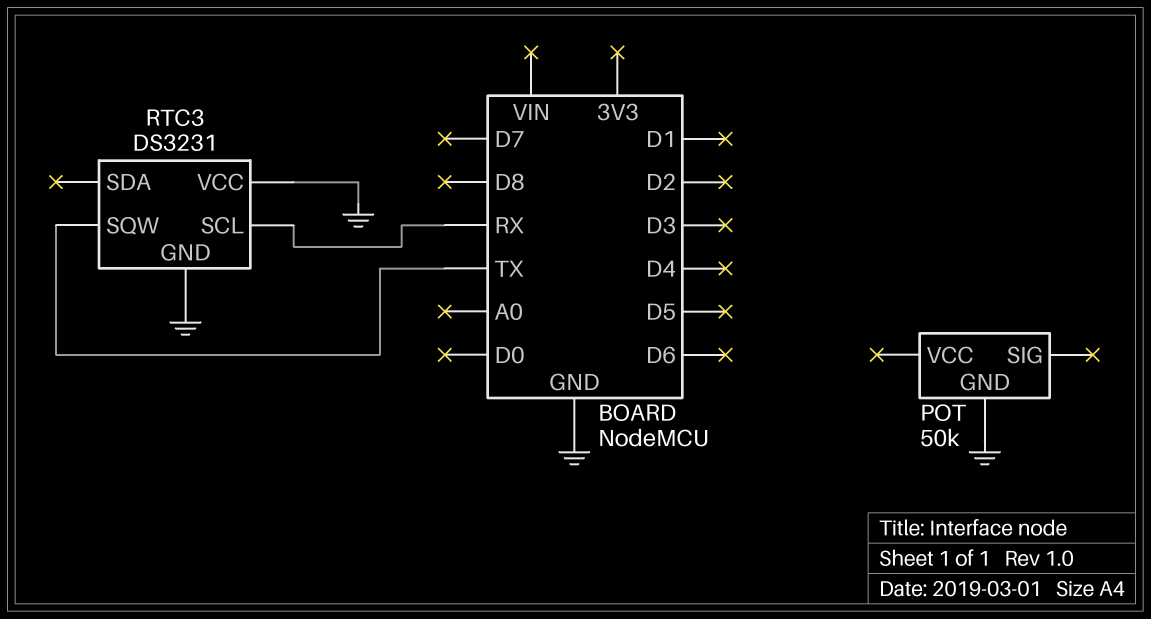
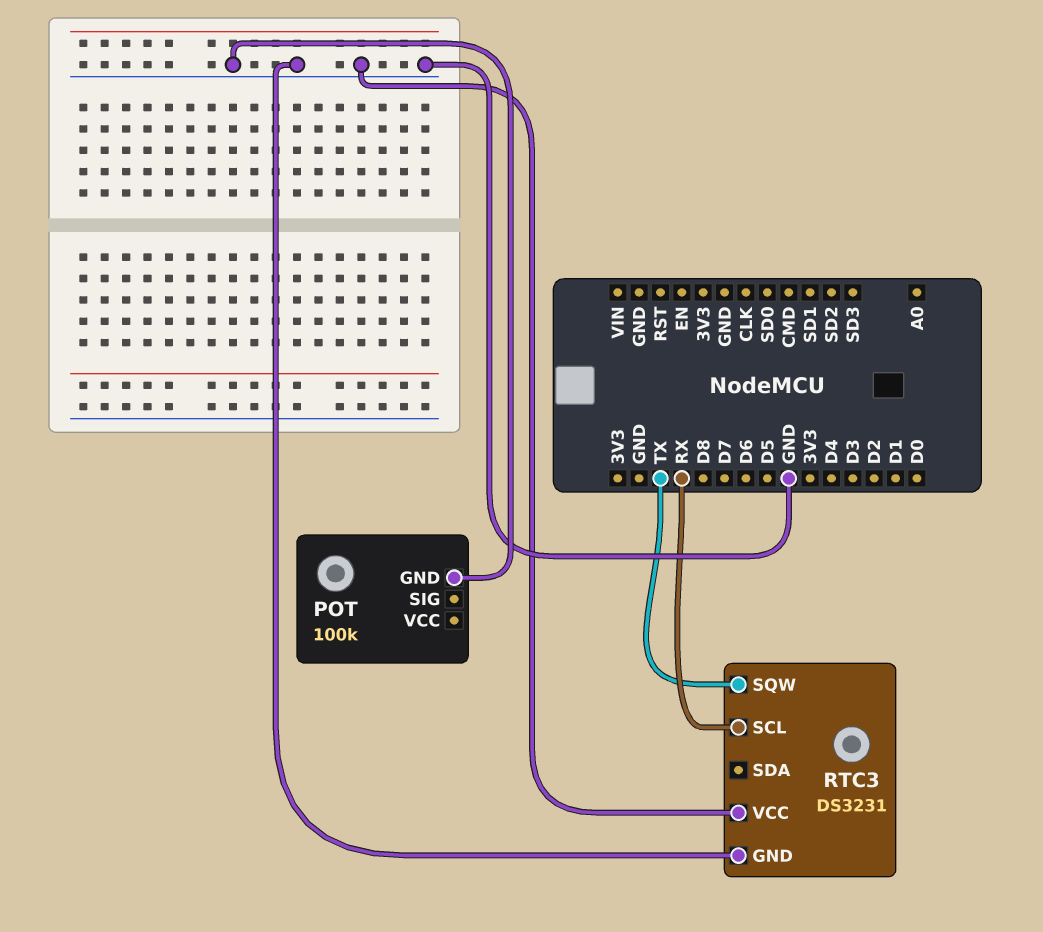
POT: 50k -> 100k

